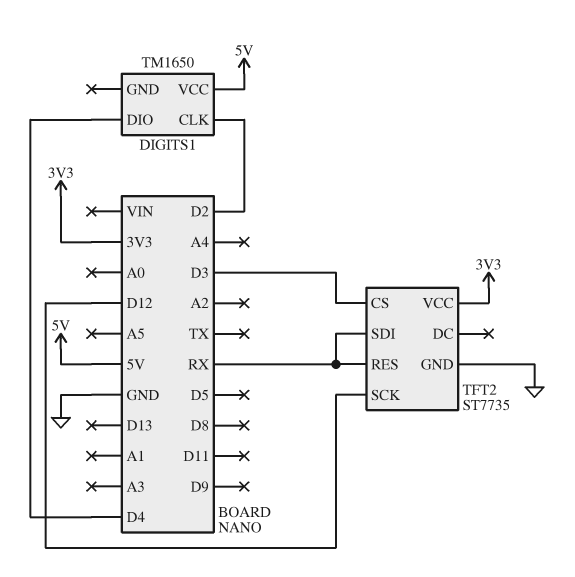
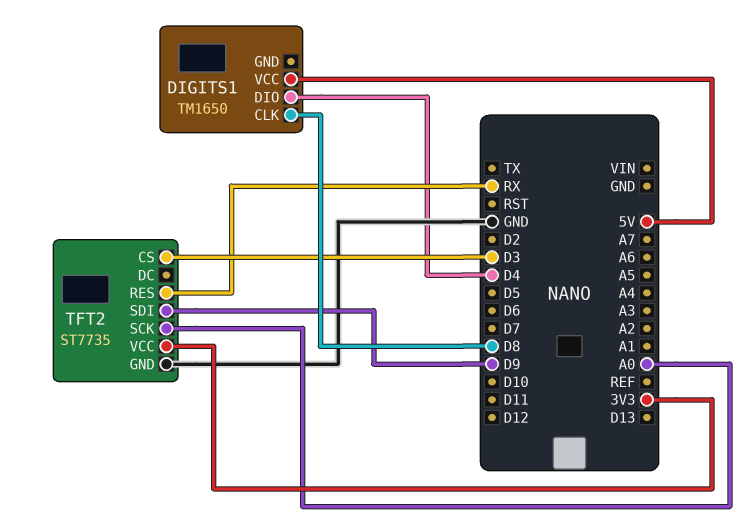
DIGITS1 pin CLK: D2 -> D8
TFT2 pin SCK: D12 -> A0
TFT2 pin SDI: RX -> D9

